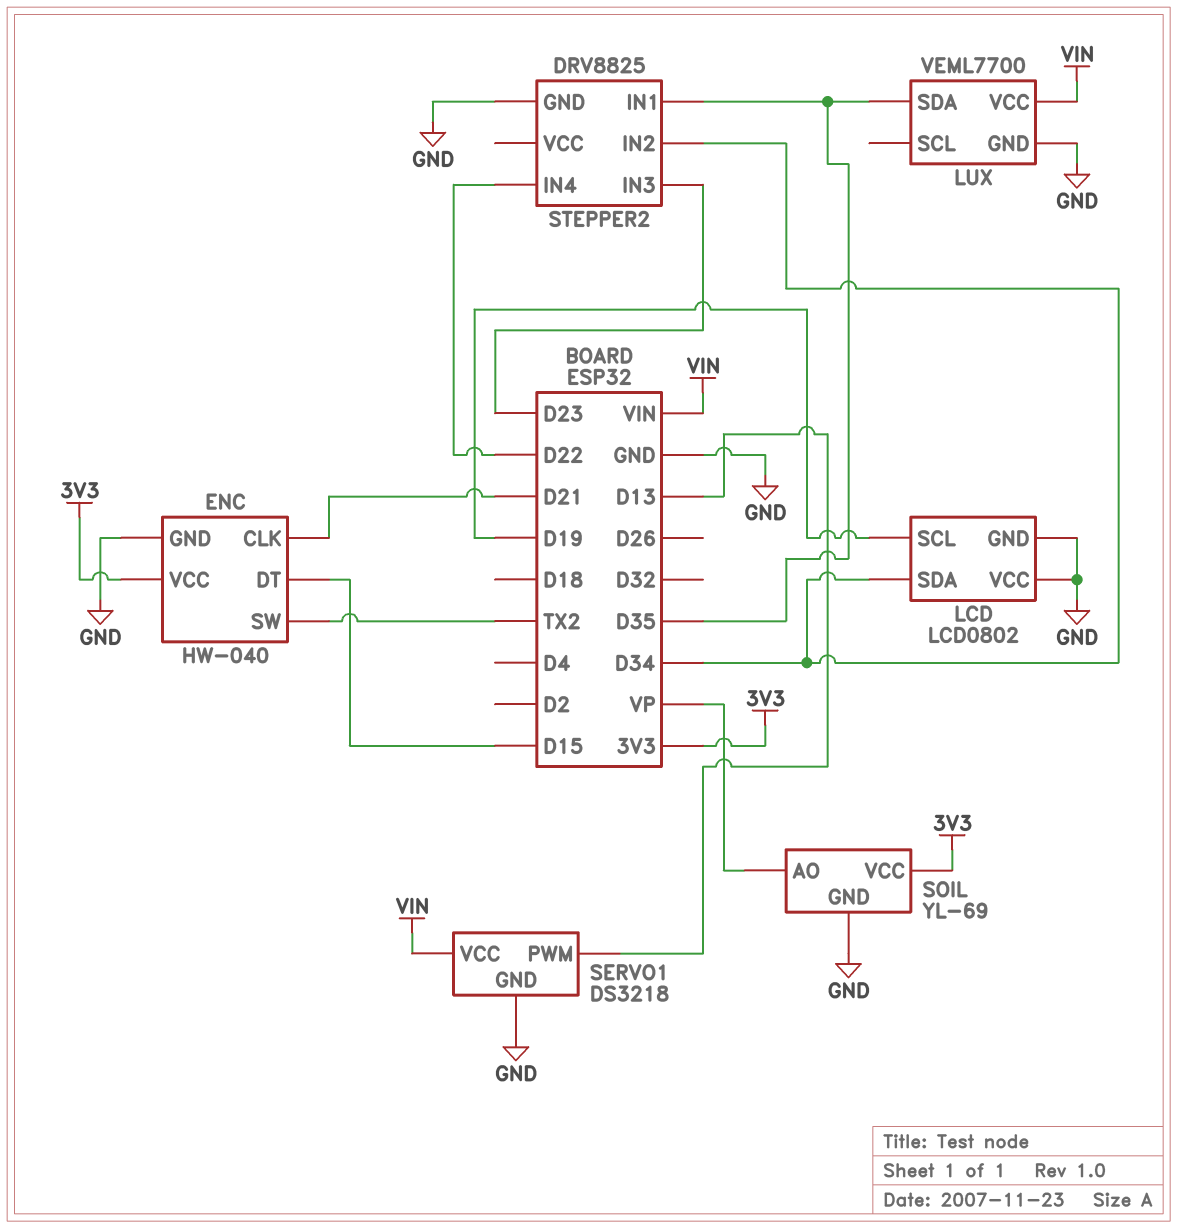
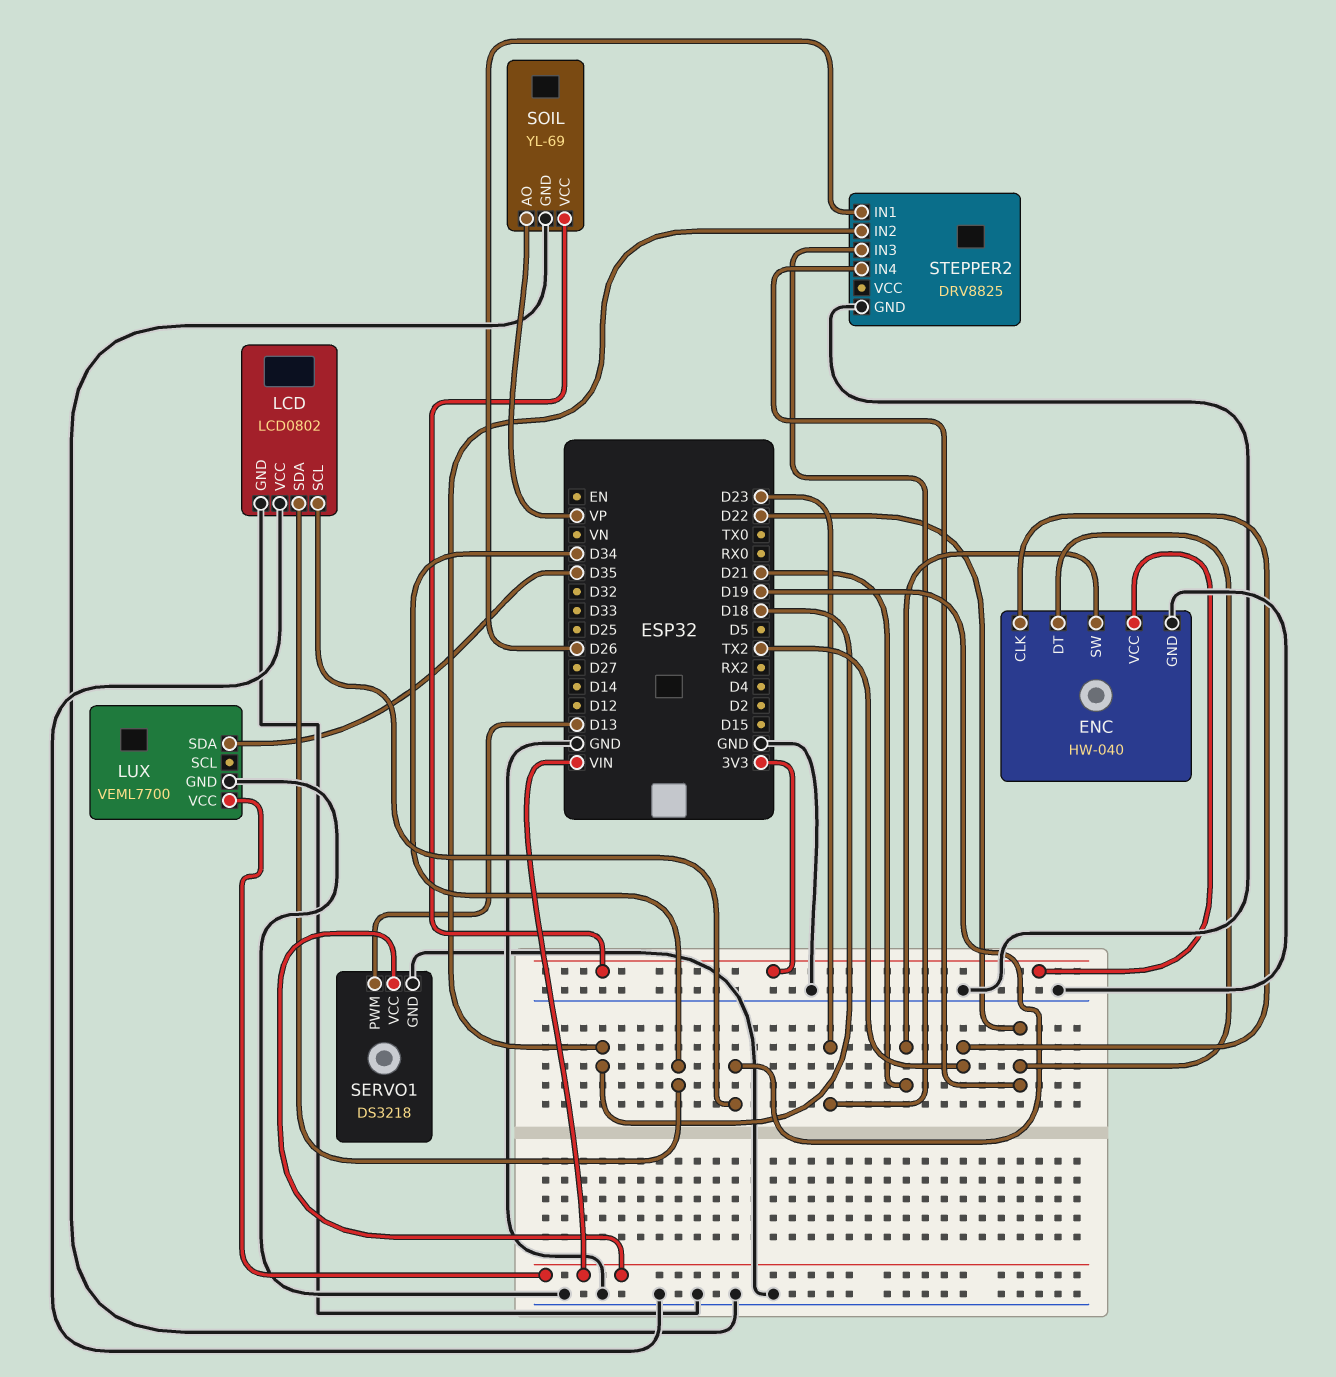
ENC pin CLK: D21 -> TX2
ENC pin DT: D15 -> D22
ENC pin SW: TX2 -> D21
STEPPER2 pin IN1: D35 -> D26
STEPPER2 pin IN2: D34 -> D18

